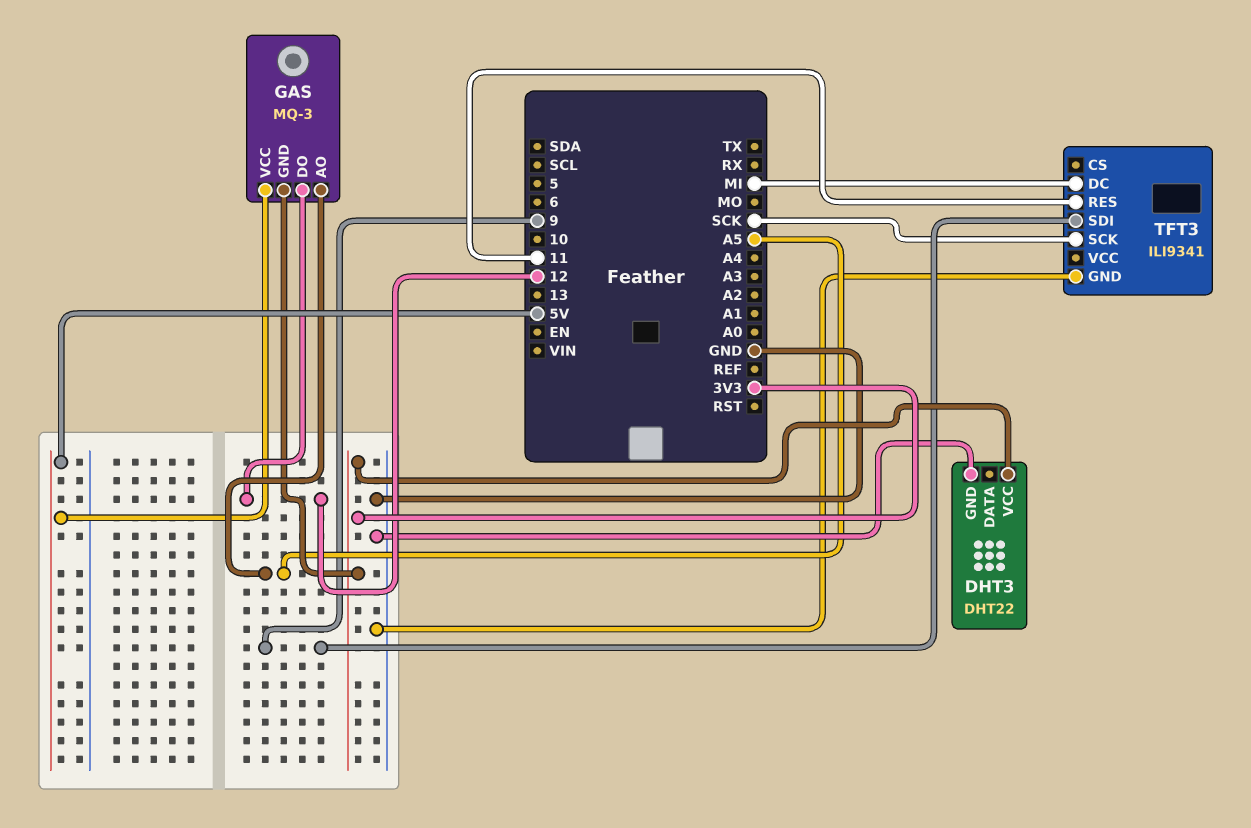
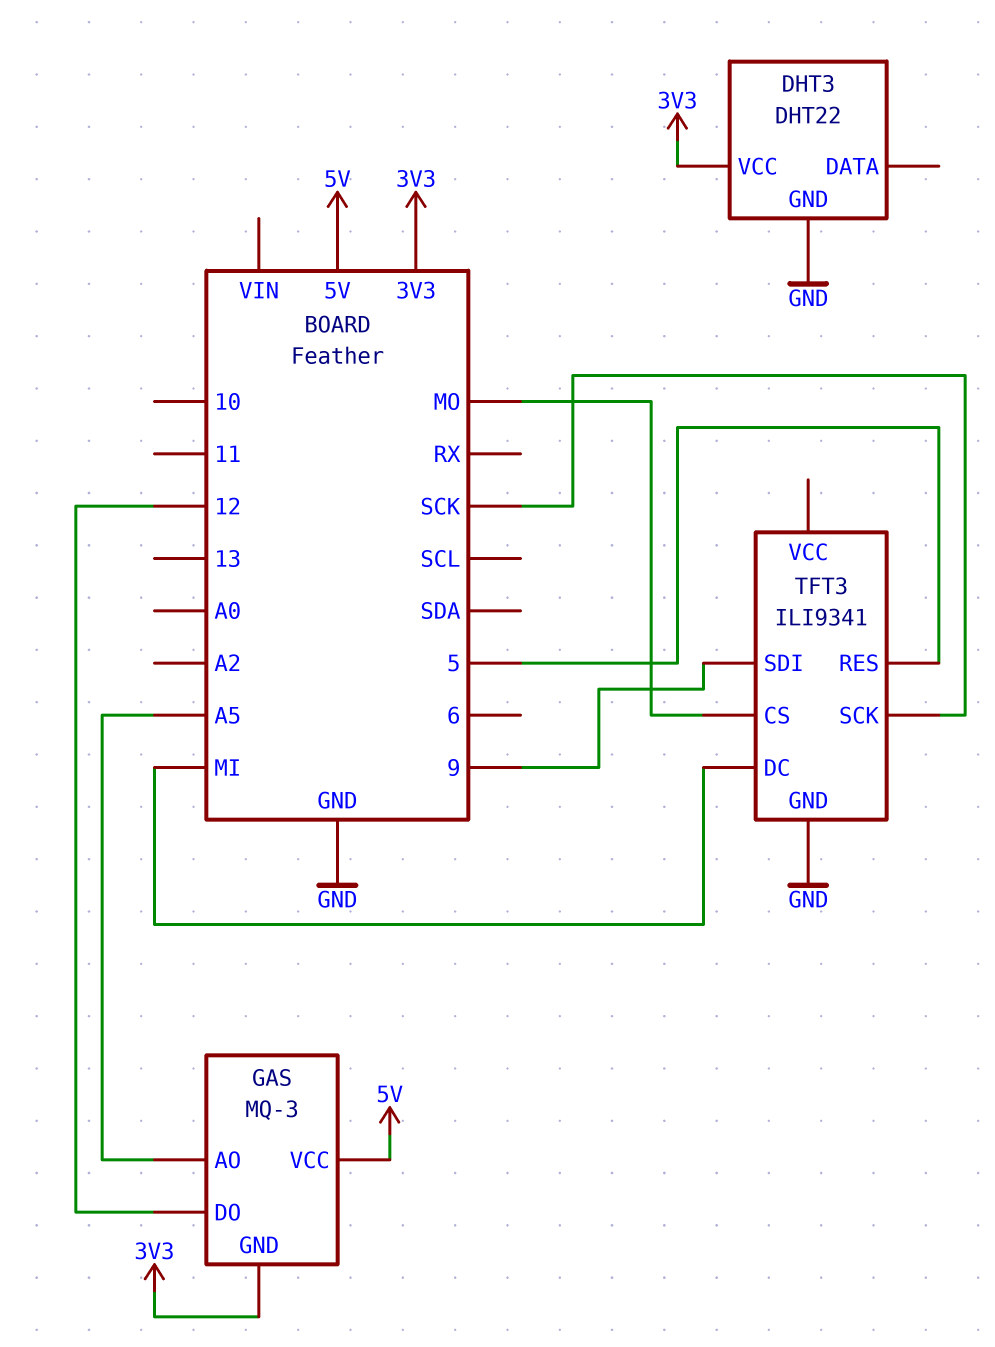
TFT3 pin CS: none -> MO
TFT3 pin RES: 11 -> 5

